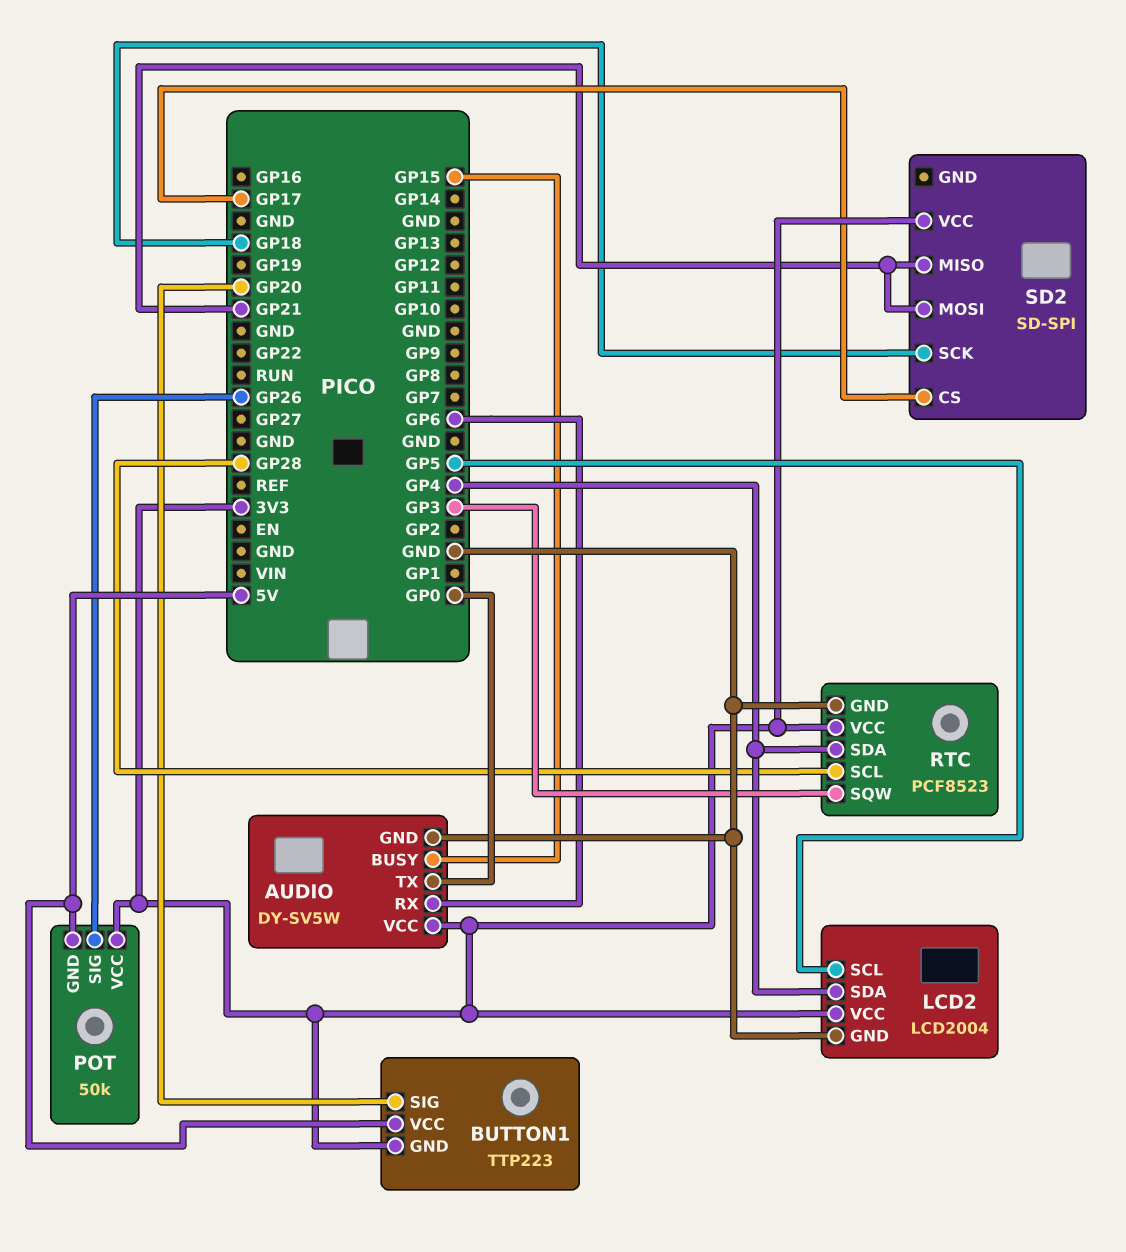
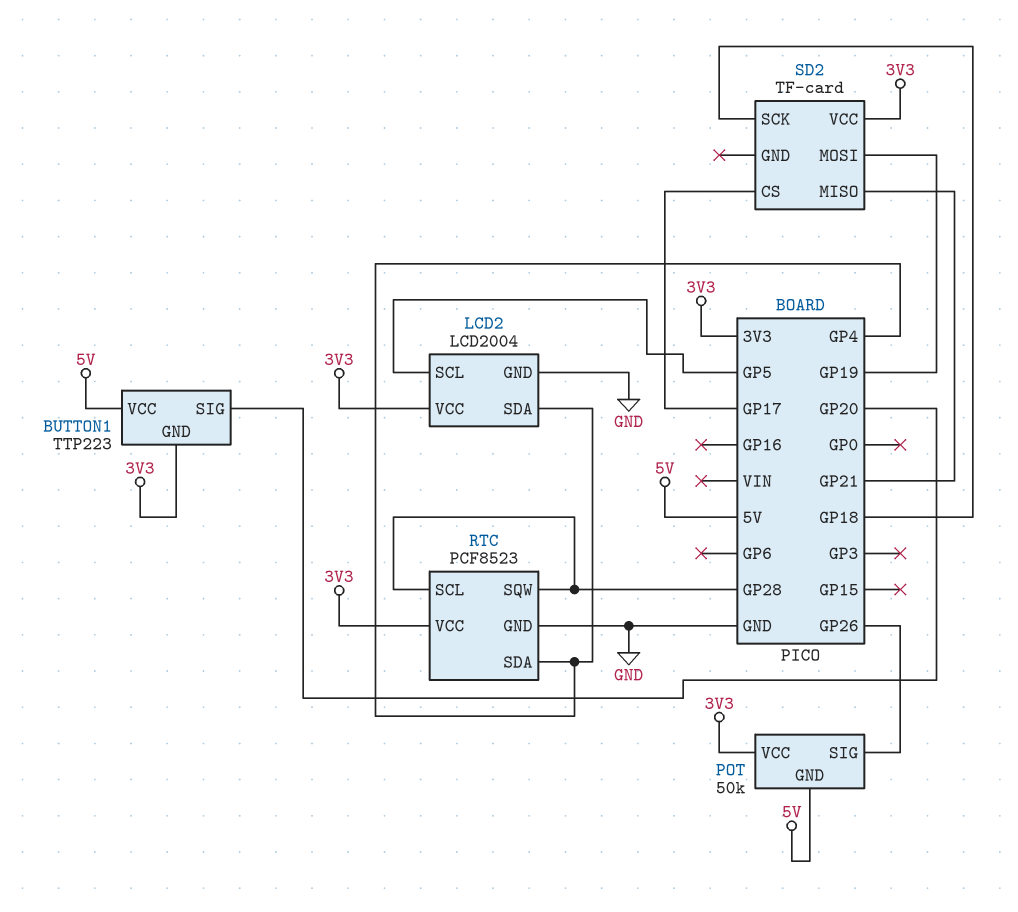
AUDIO: DY-SV5W -> none
AUDIO pin BUSY: GP15 -> none
AUDIO pin GND: GND -> none
AUDIO pin RX: GP6 -> none
AUDIO pin TX: GP0 -> none
AUDIO pin VCC: 3V3 -> none
RTC pin SQW: GP3 -> GP28
SD2: SD-SPI -> TF-card
SD2 pin MOSI: GP21 -> GP19

